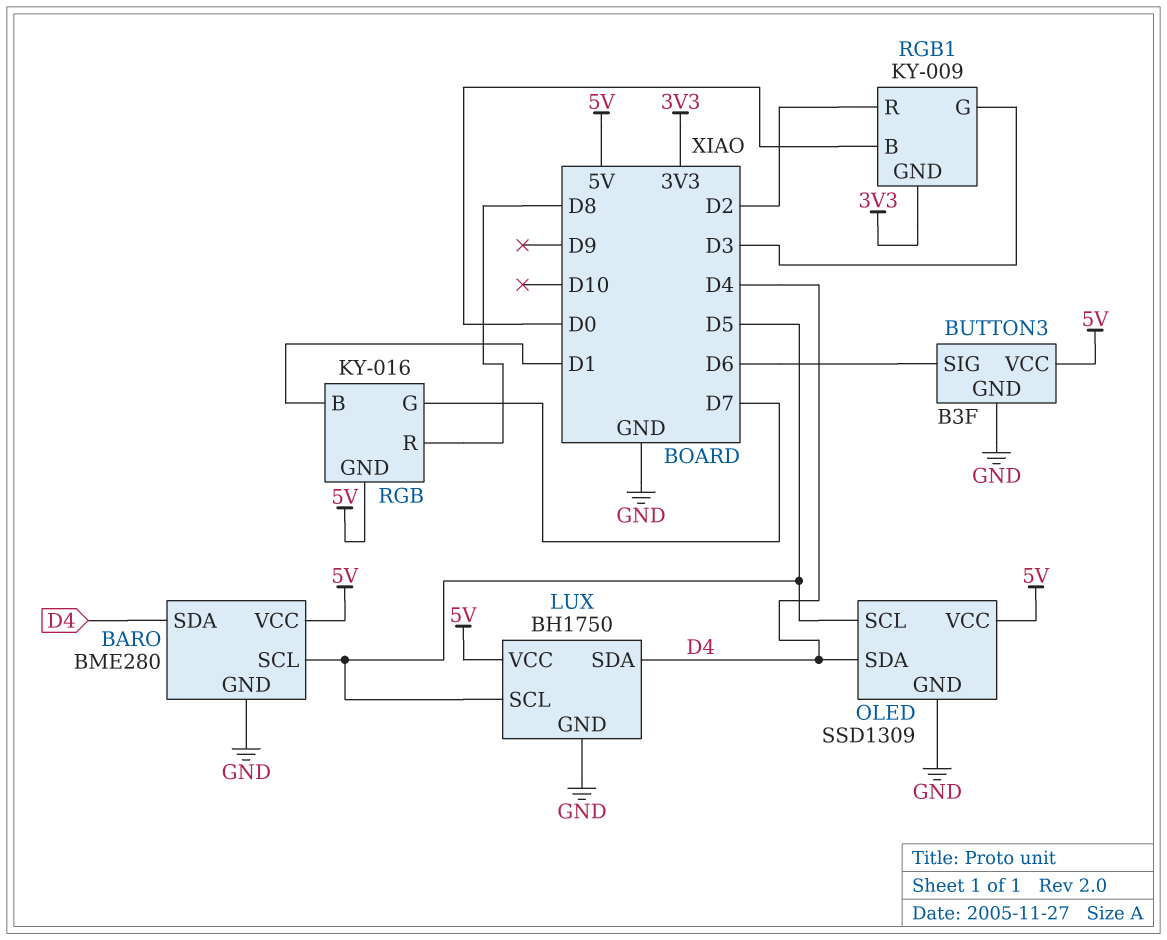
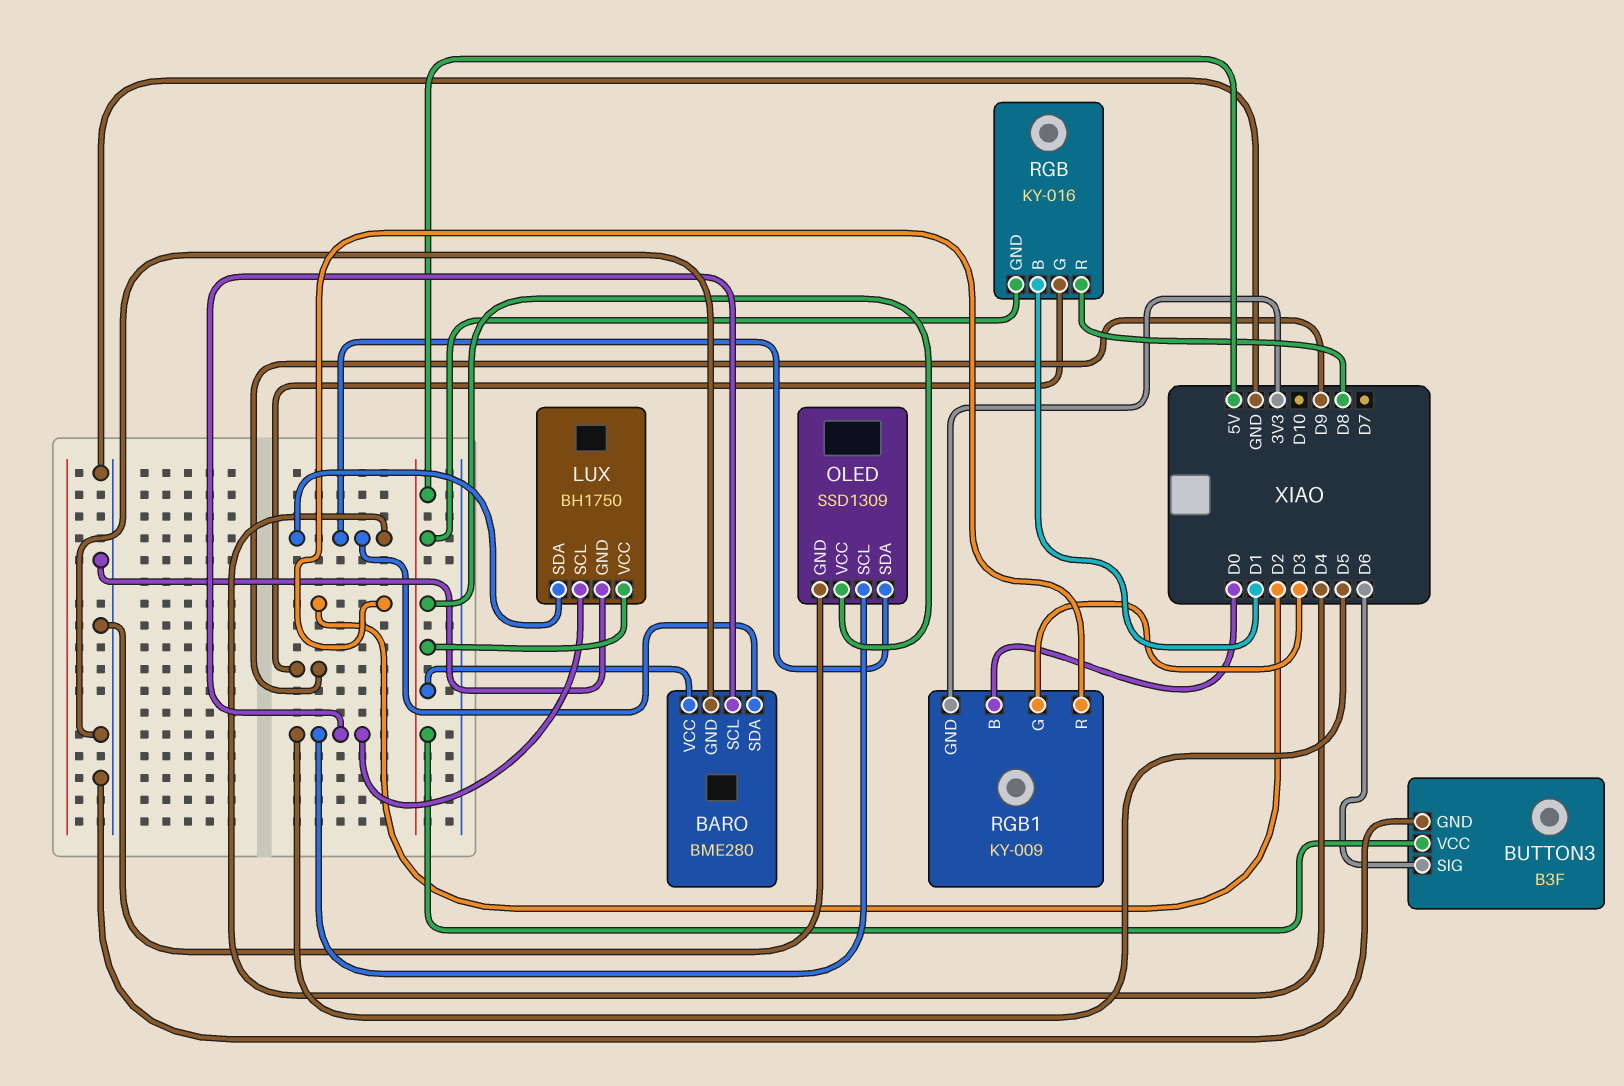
RGB pin G: D7 -> D9

